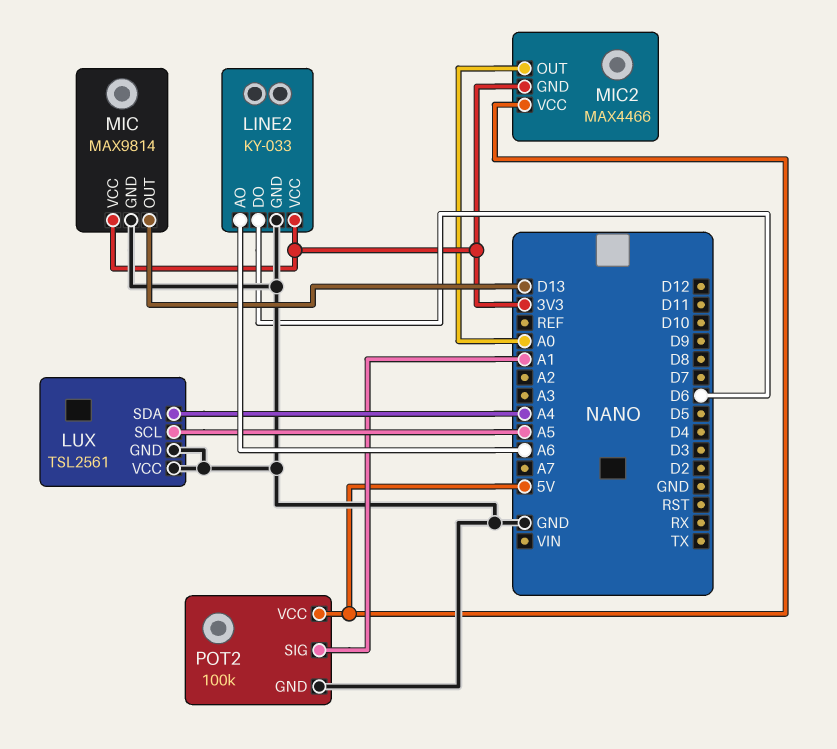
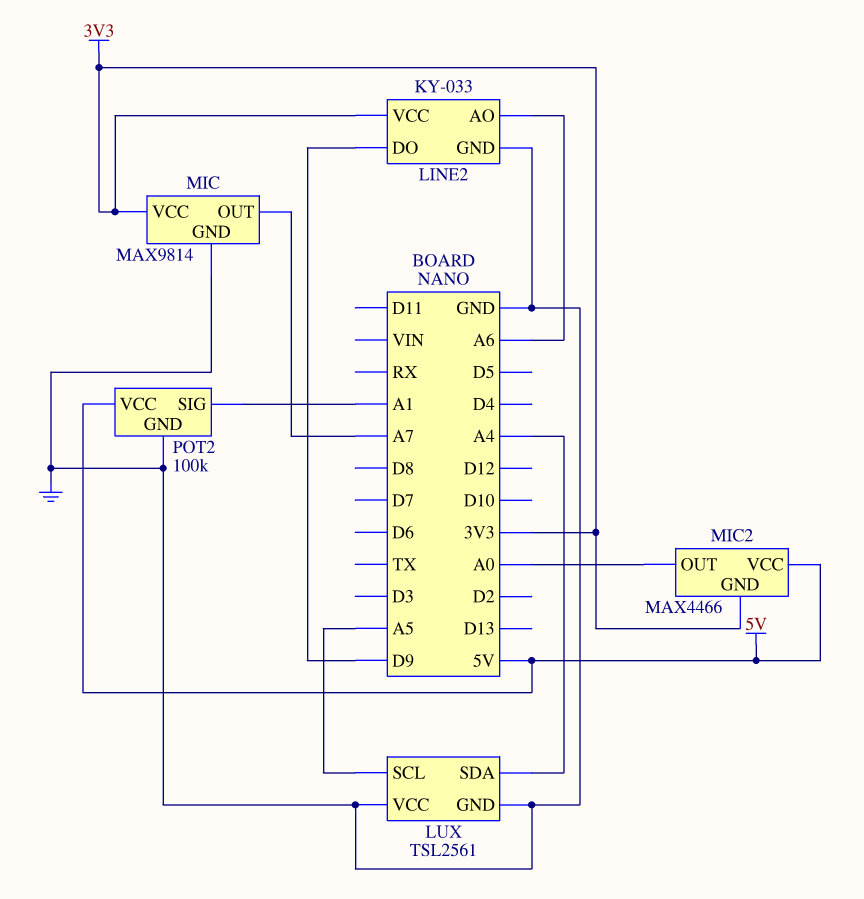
LINE2 pin DO: D6 -> D9
MIC pin OUT: D13 -> A7

